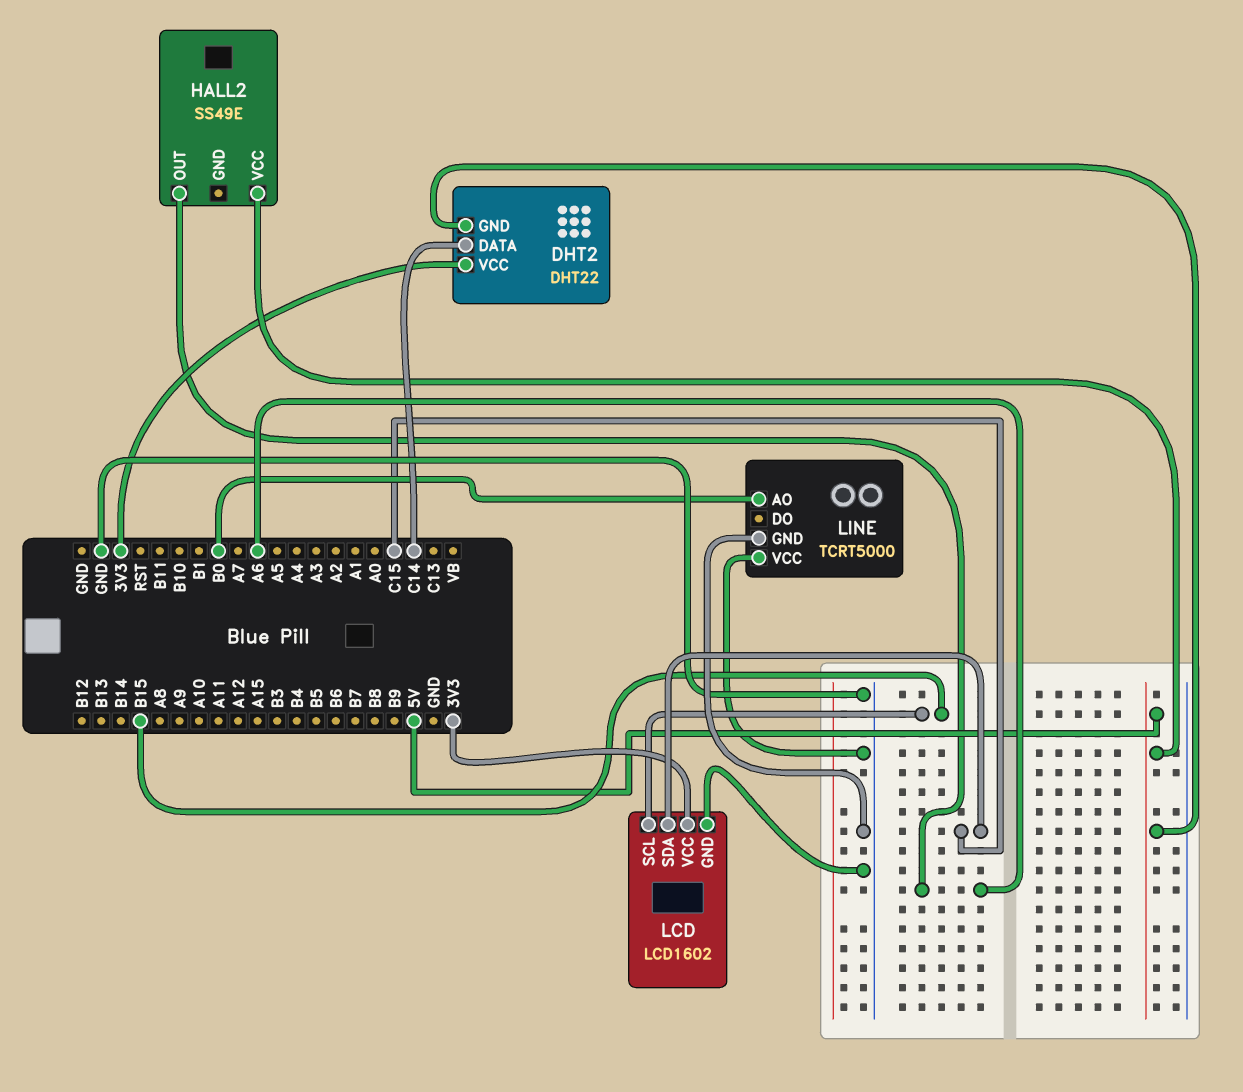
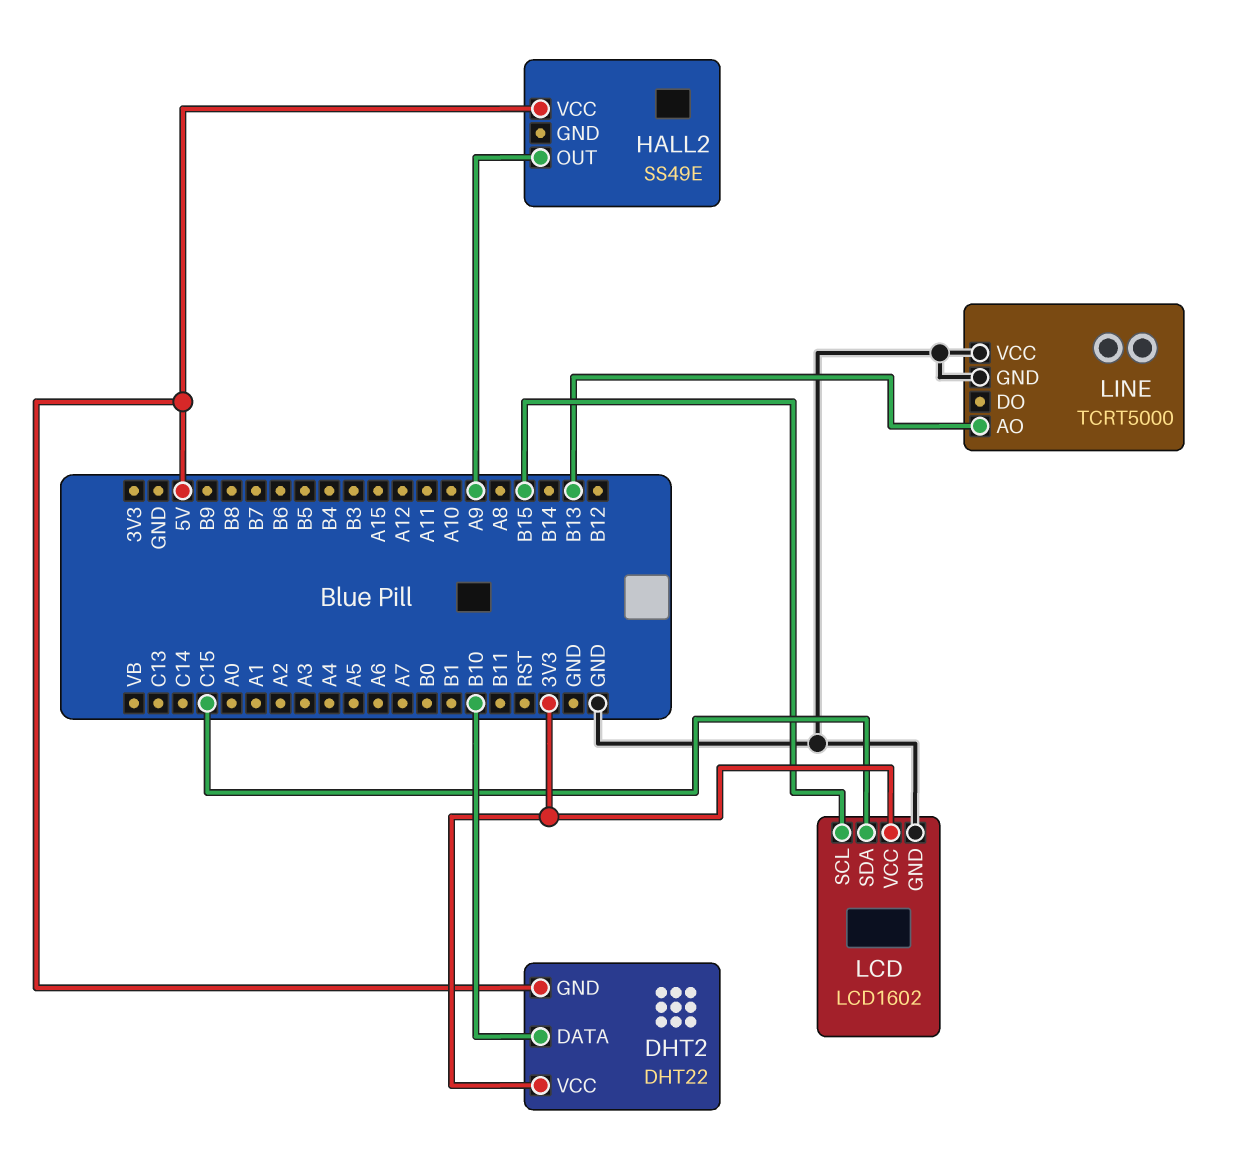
DHT2 pin DATA: C14 -> B10
HALL2 pin OUT: A6 -> A9
LINE pin AO: B0 -> B13

